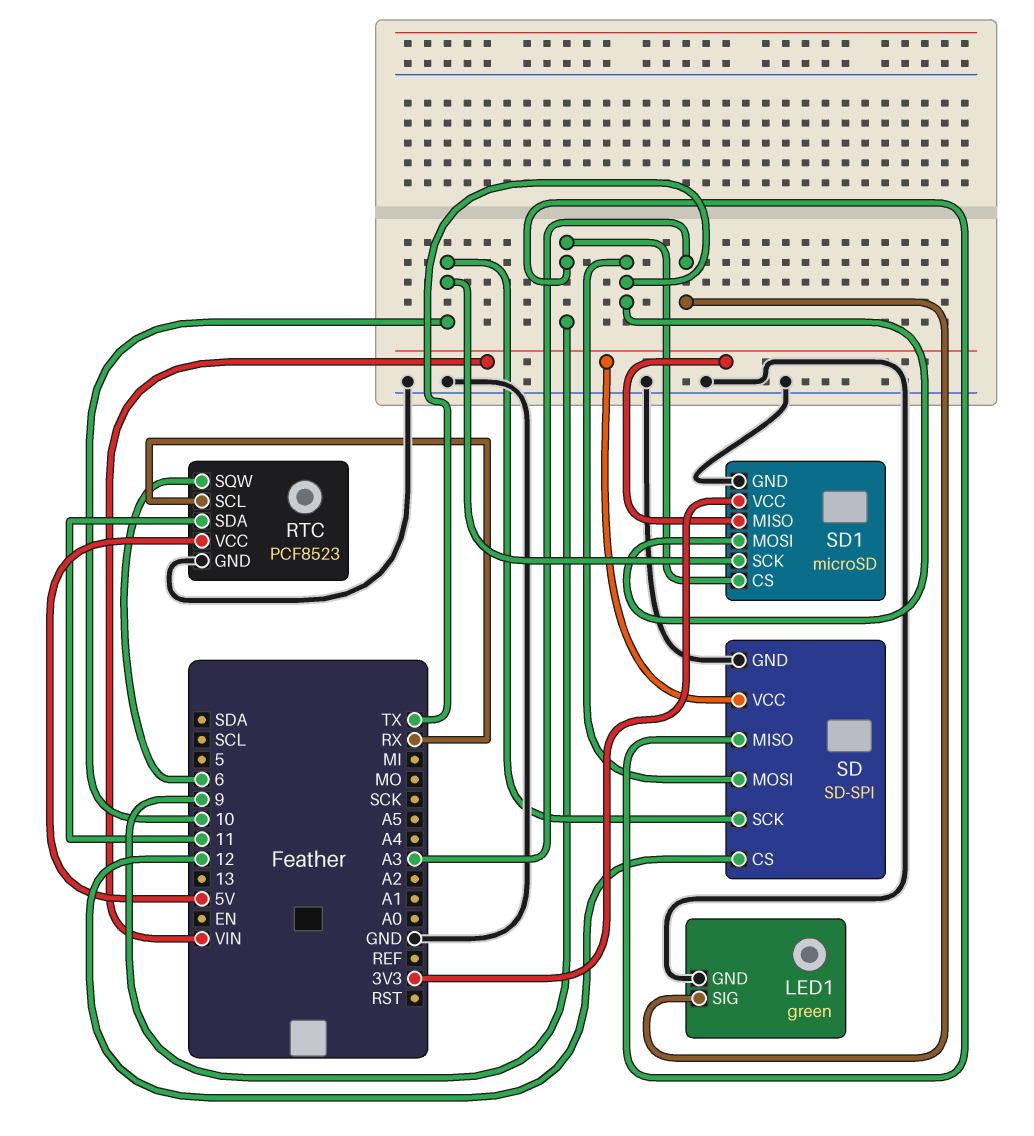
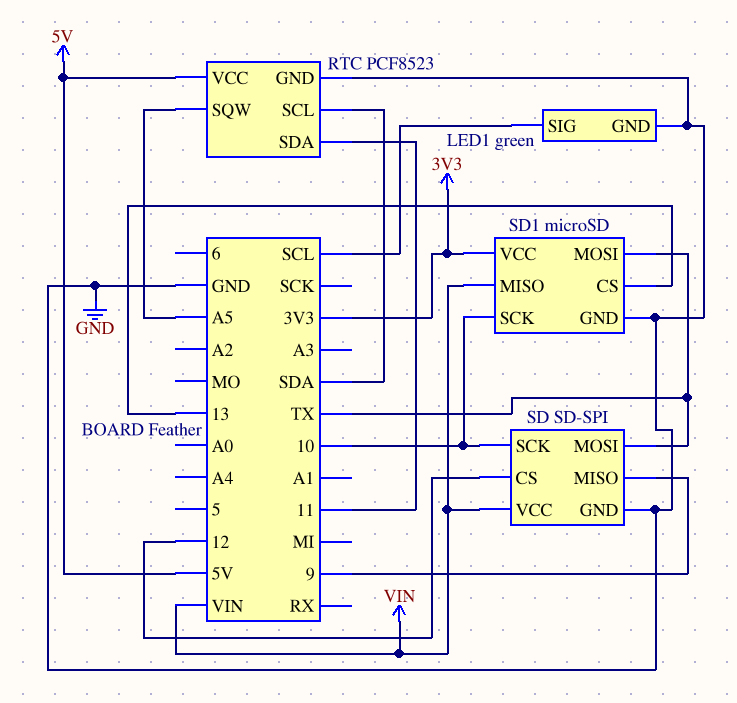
LED1 pin SIG: A3 -> SCL
RTC pin SCL: RX -> SDA
RTC pin SQW: 6 -> A5
SD1 pin CS: 9 -> 13

